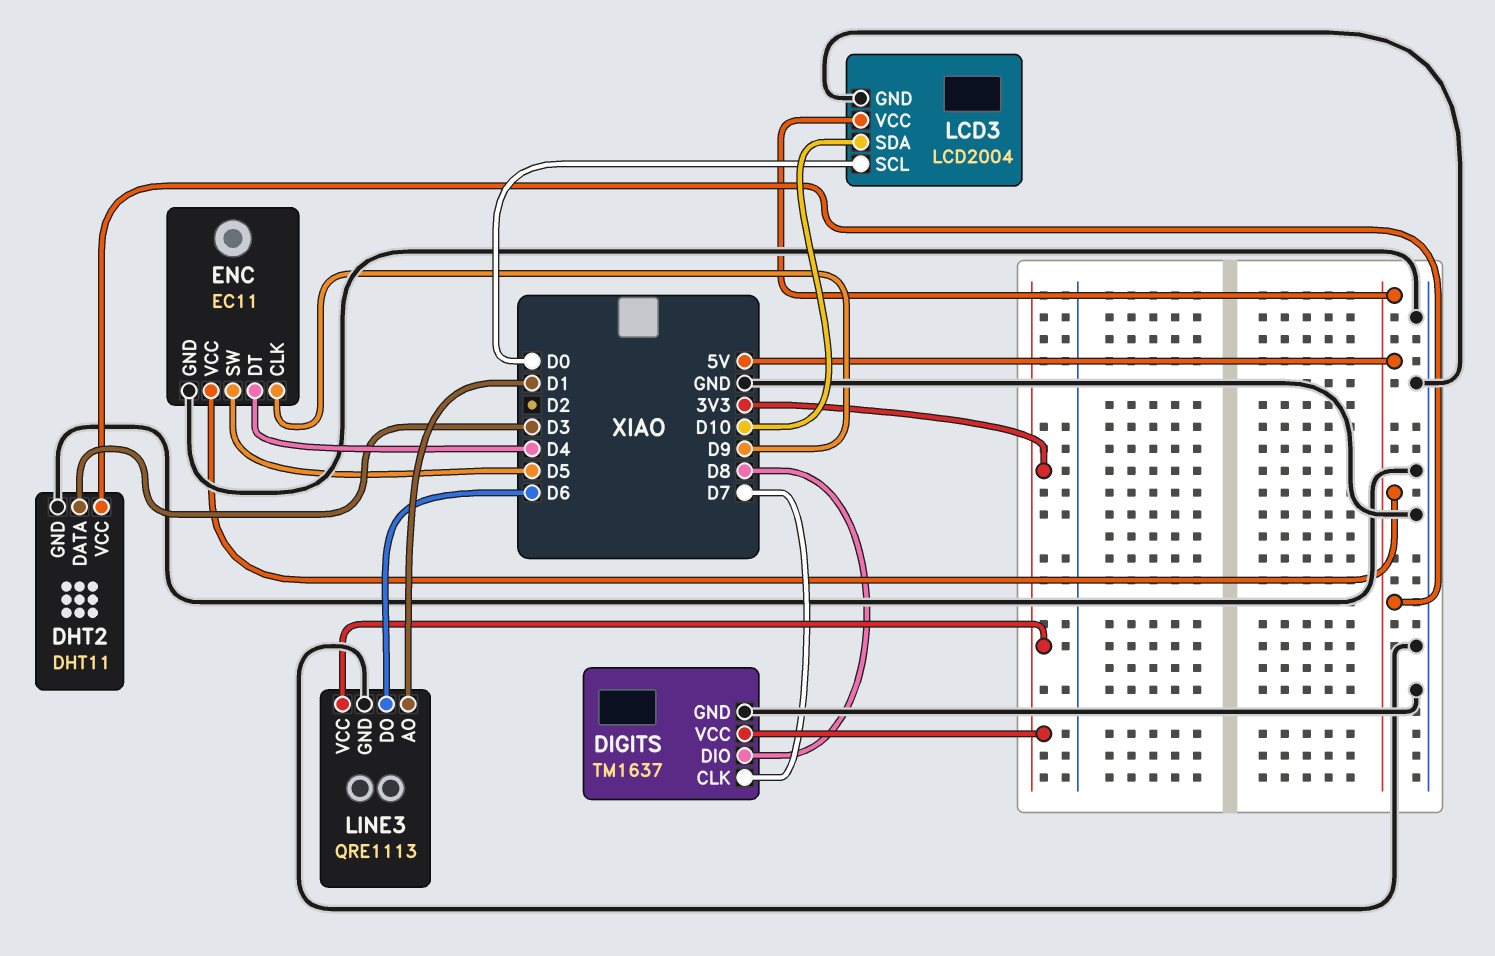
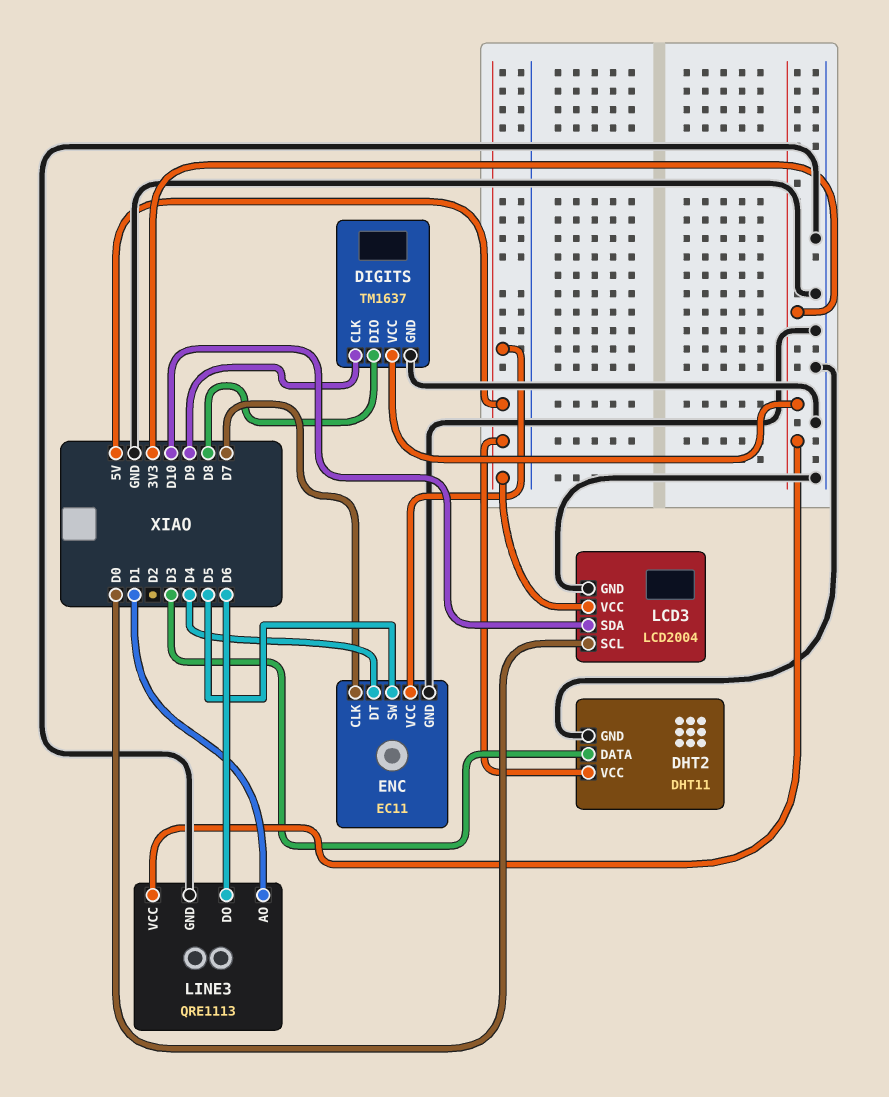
DIGITS pin CLK: D7 -> D9
ENC pin CLK: D9 -> D7

